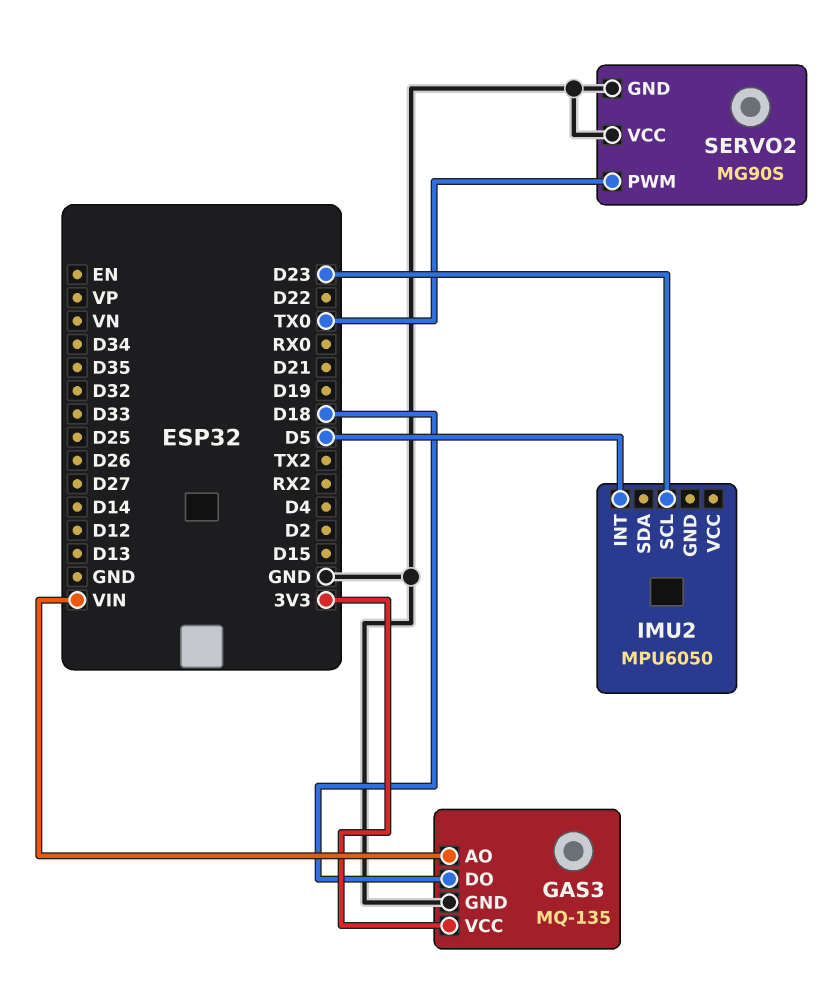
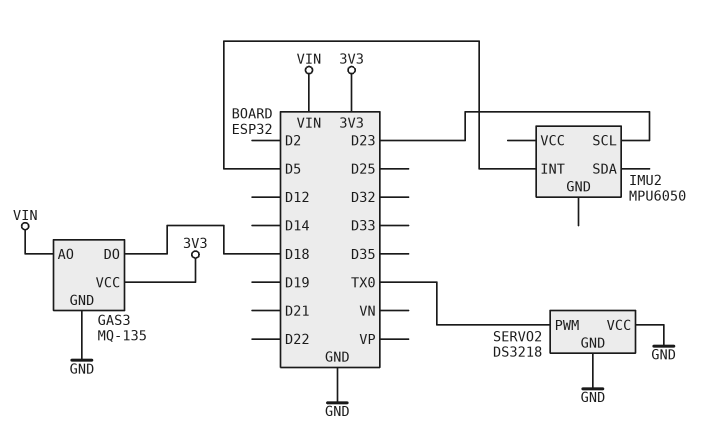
SERVO2: MG90S -> DS3218

